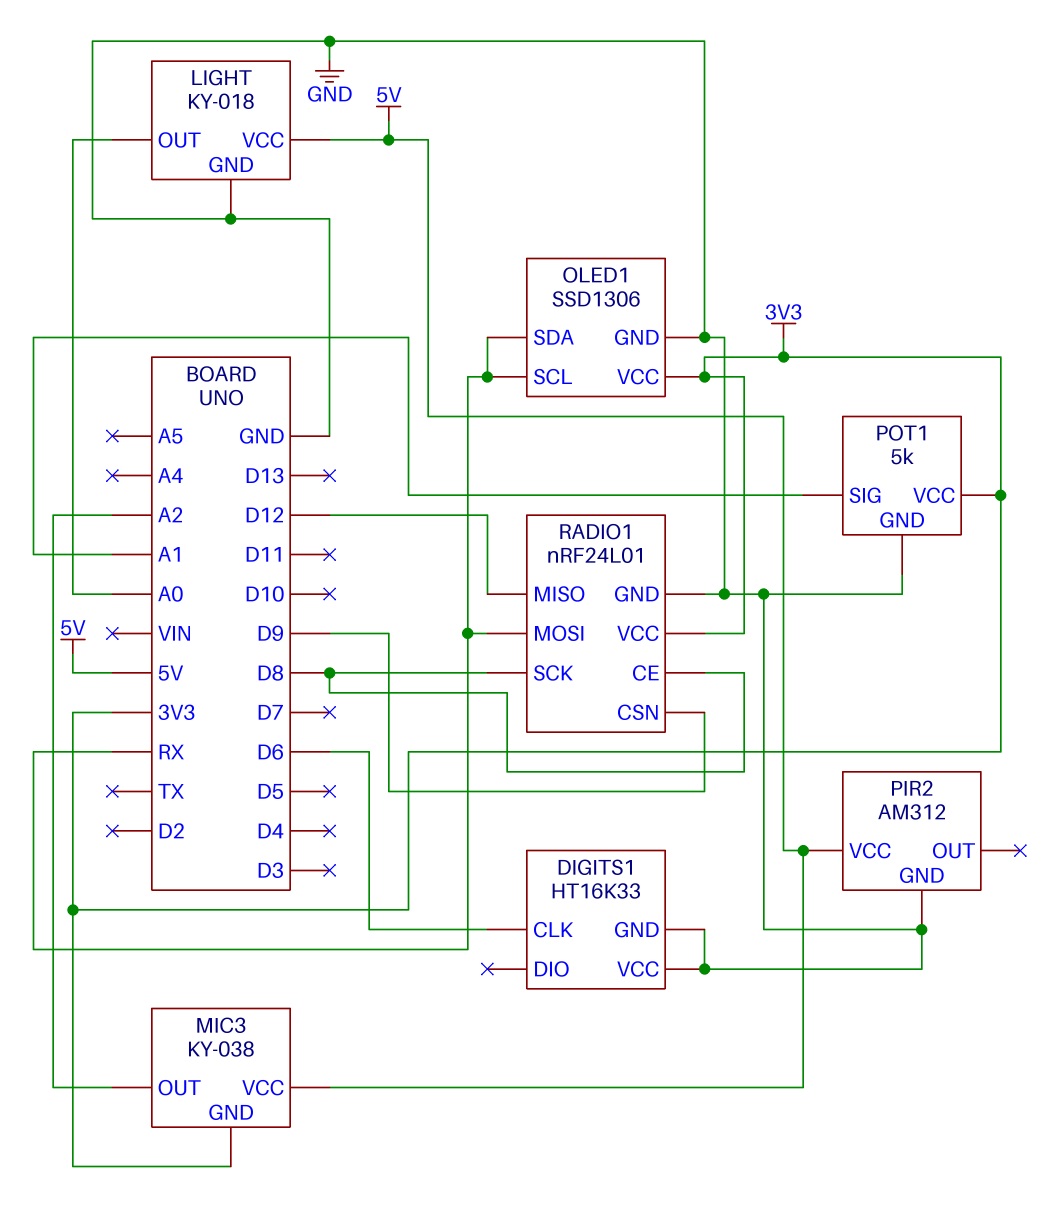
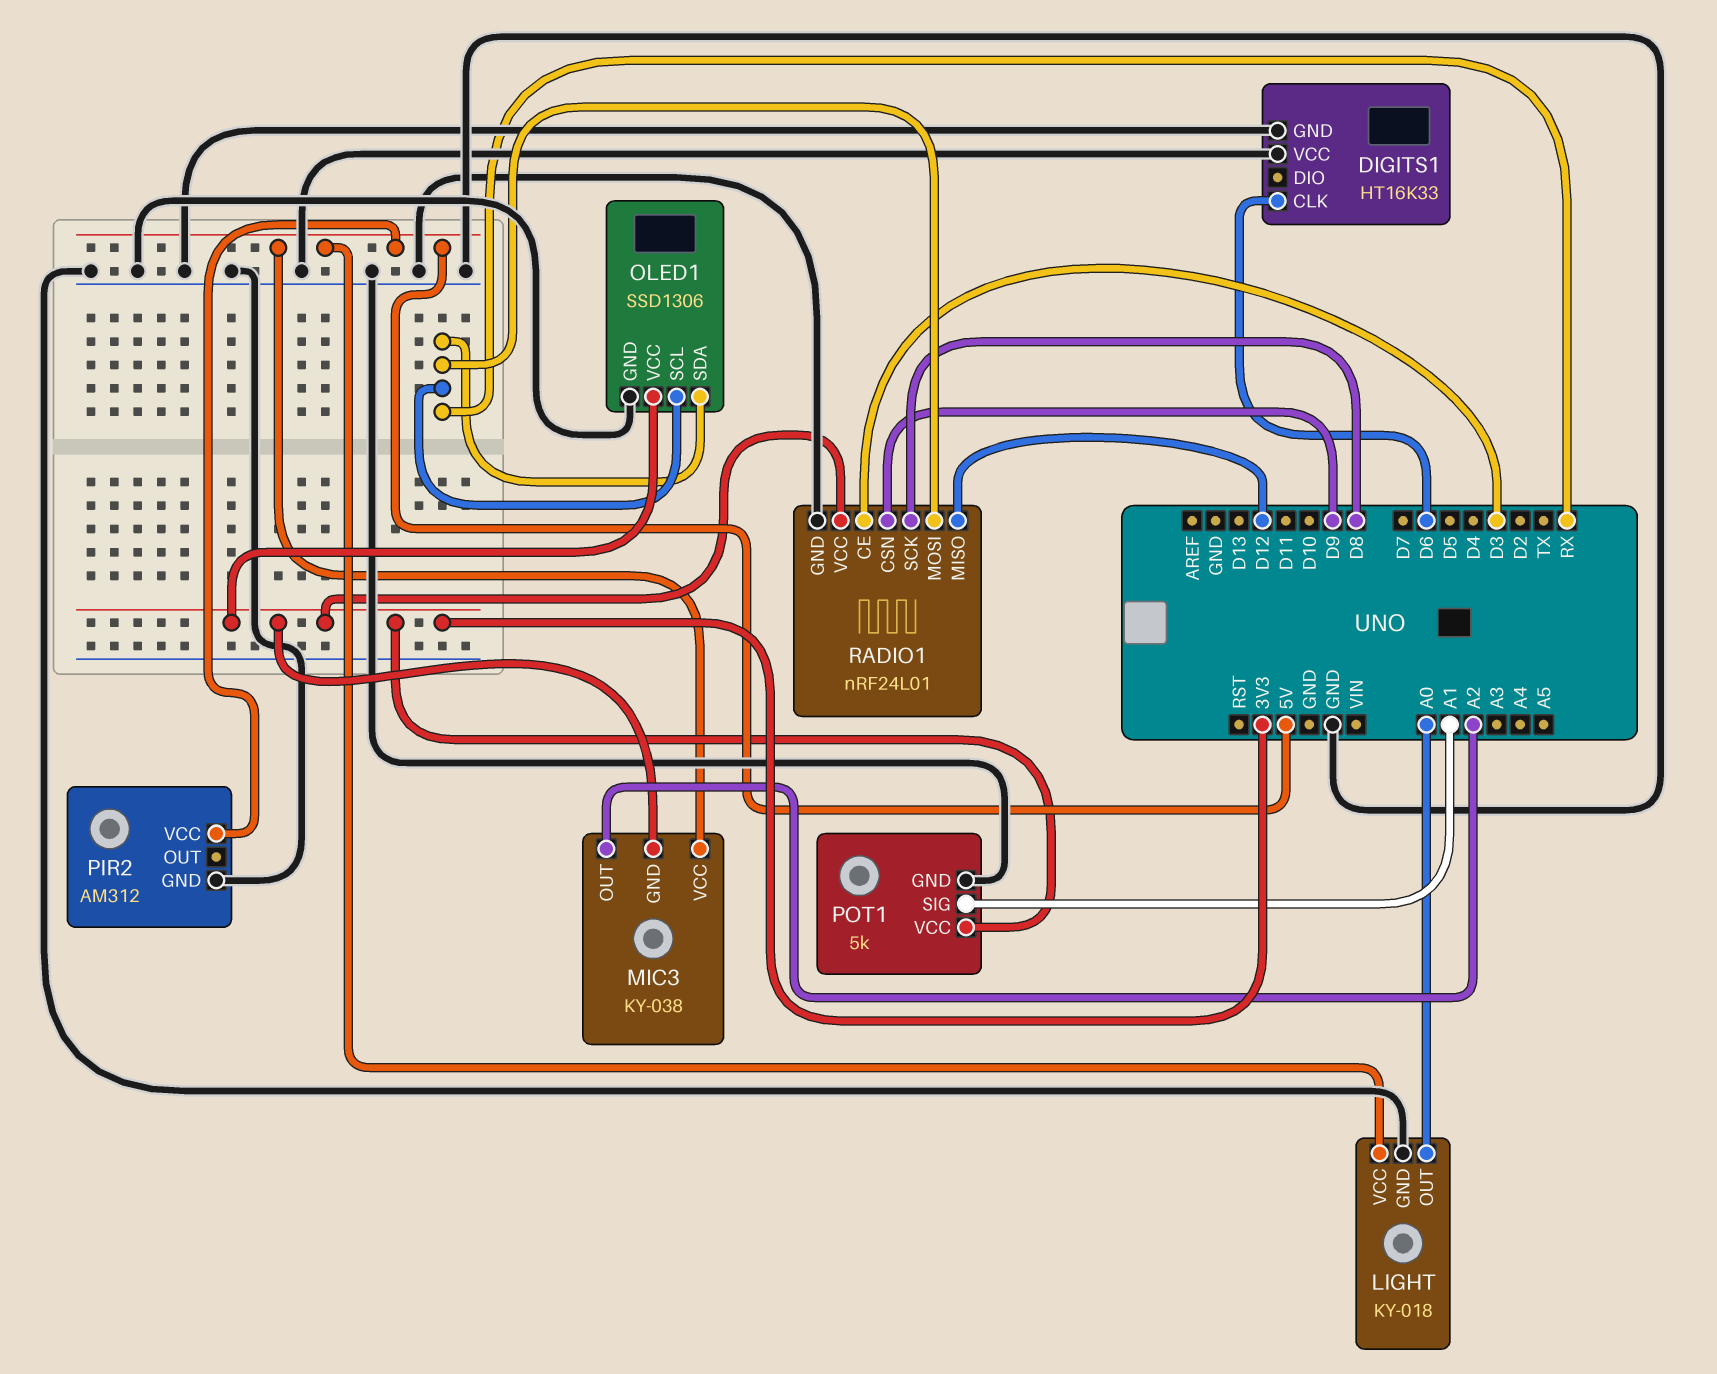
RADIO1 pin CE: D8 -> D3

